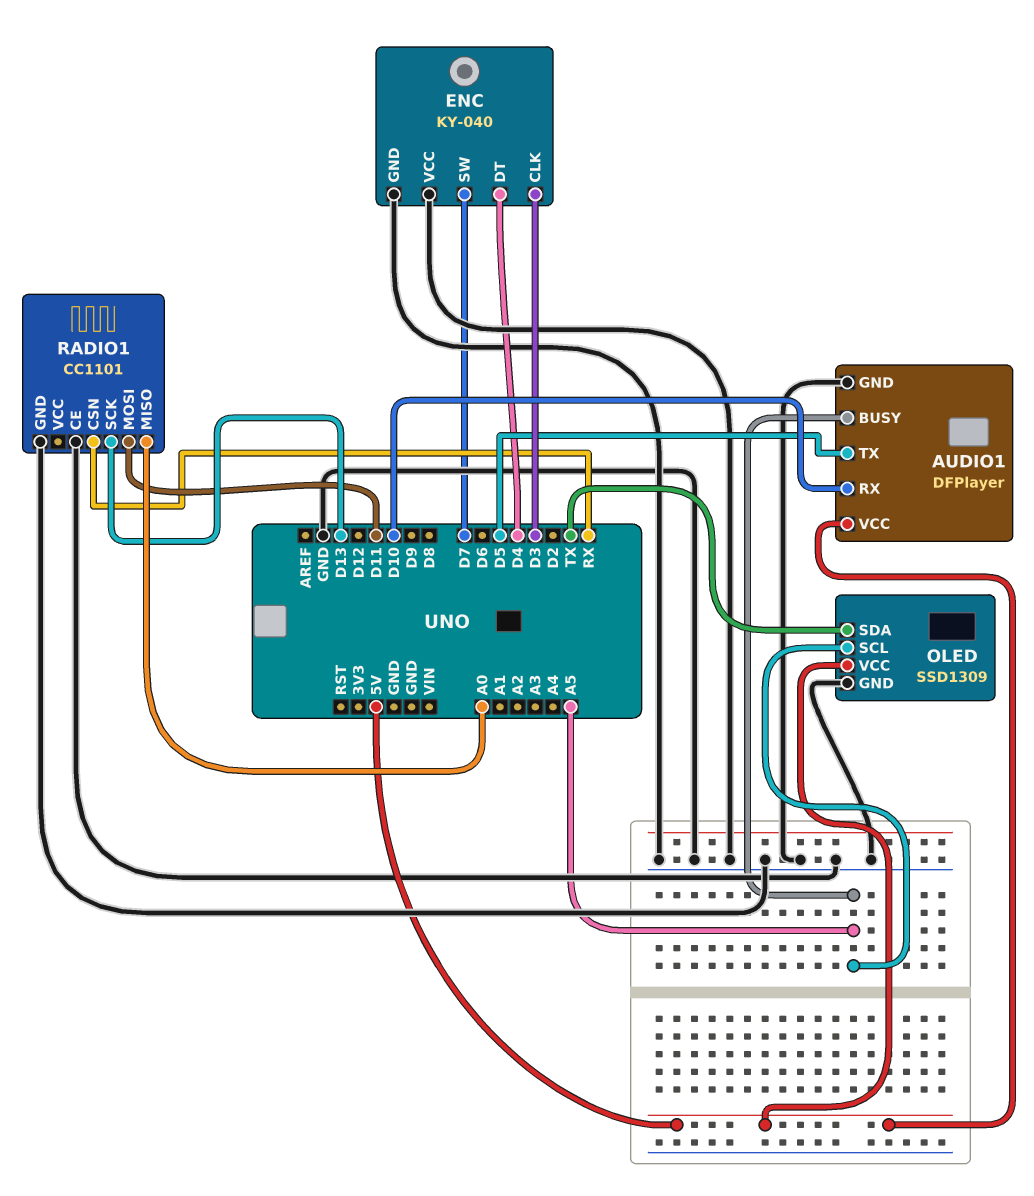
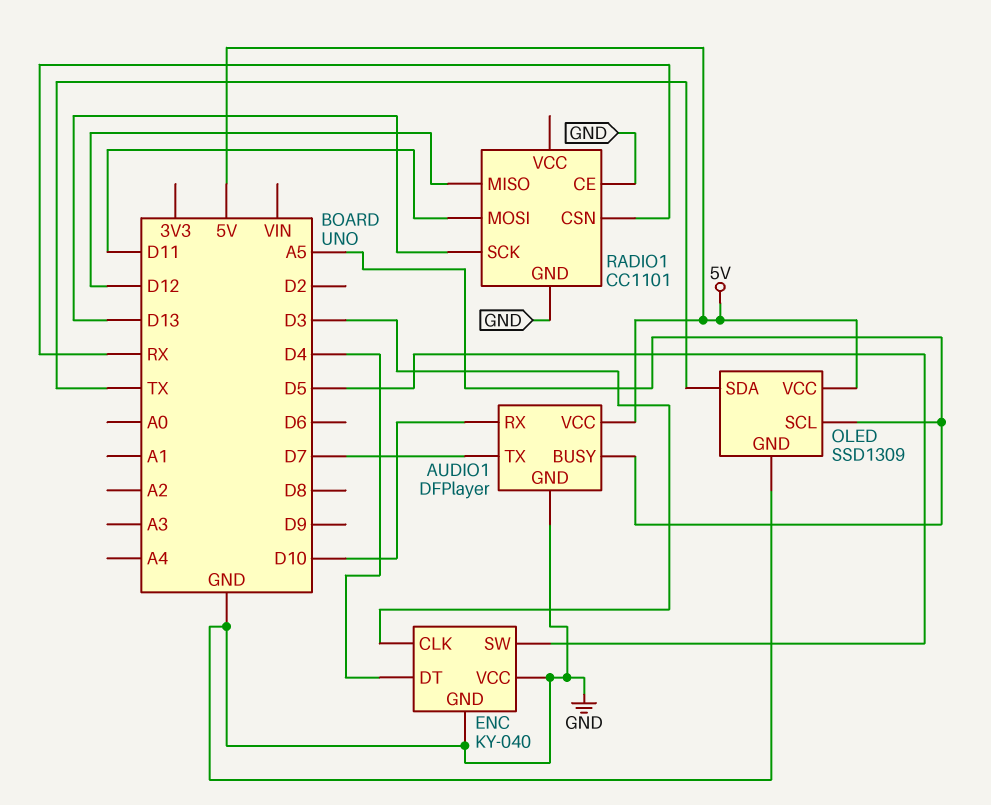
AUDIO1 pin TX: D5 -> D7
ENC pin SW: D7 -> D5
RADIO1 pin MISO: A0 -> D12

